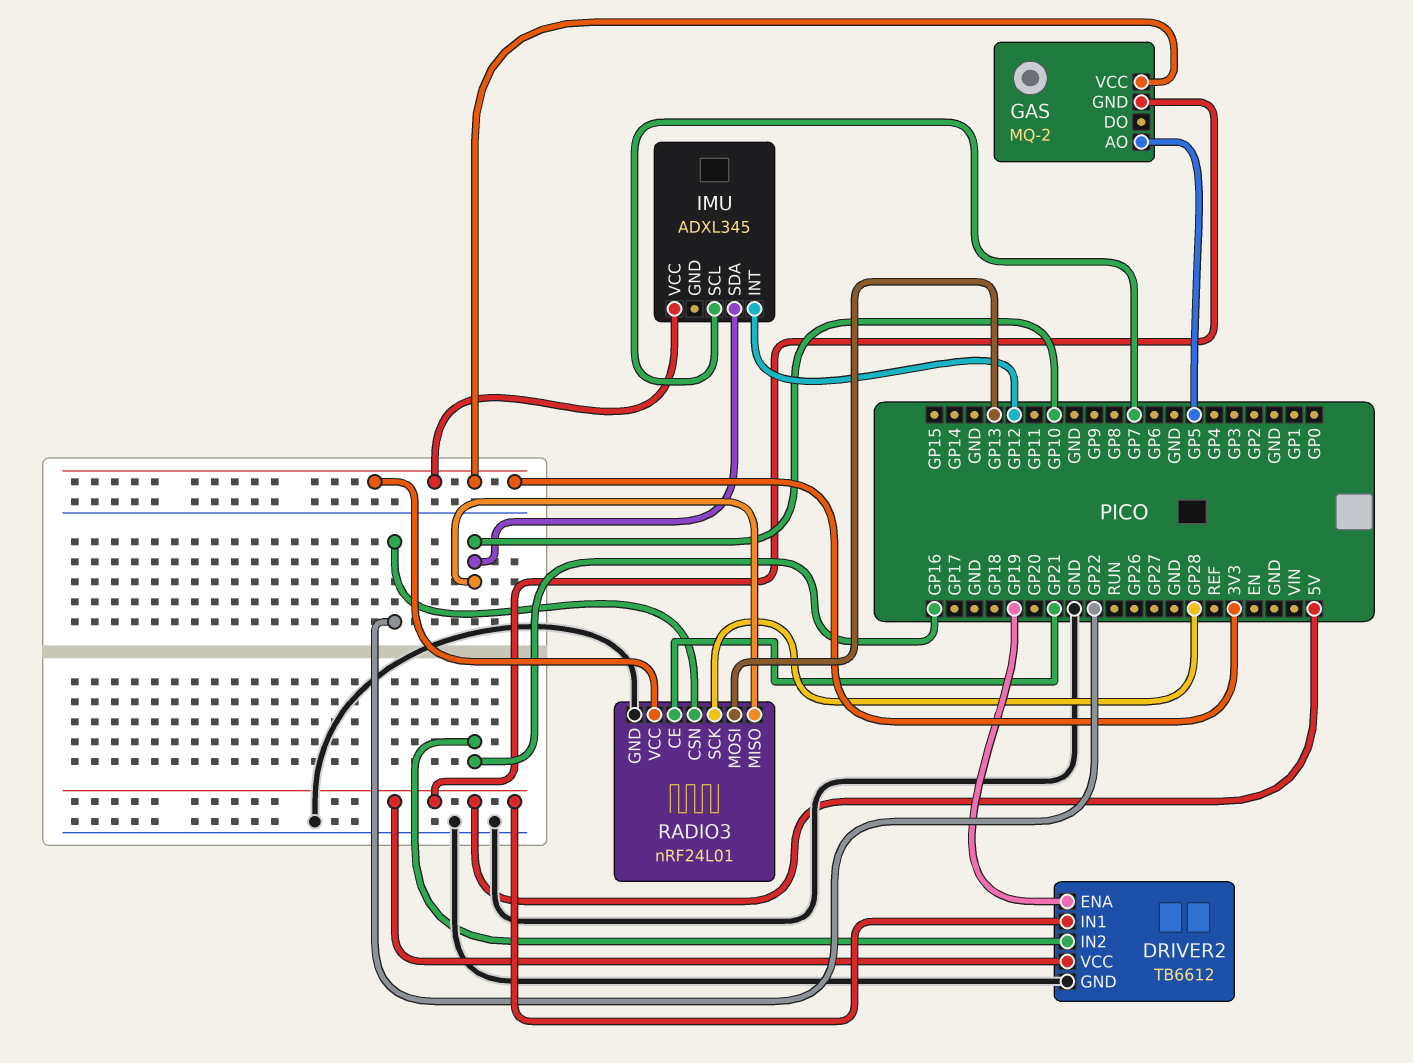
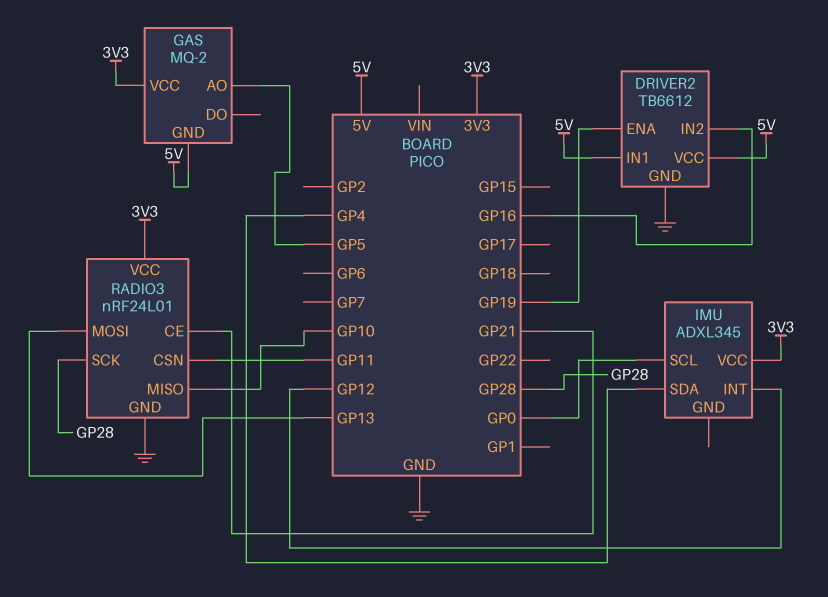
IMU pin SCL: GP7 -> GP0
IMU pin SDA: GP10 -> GP4
RADIO3 pin CSN: GP22 -> GP11

